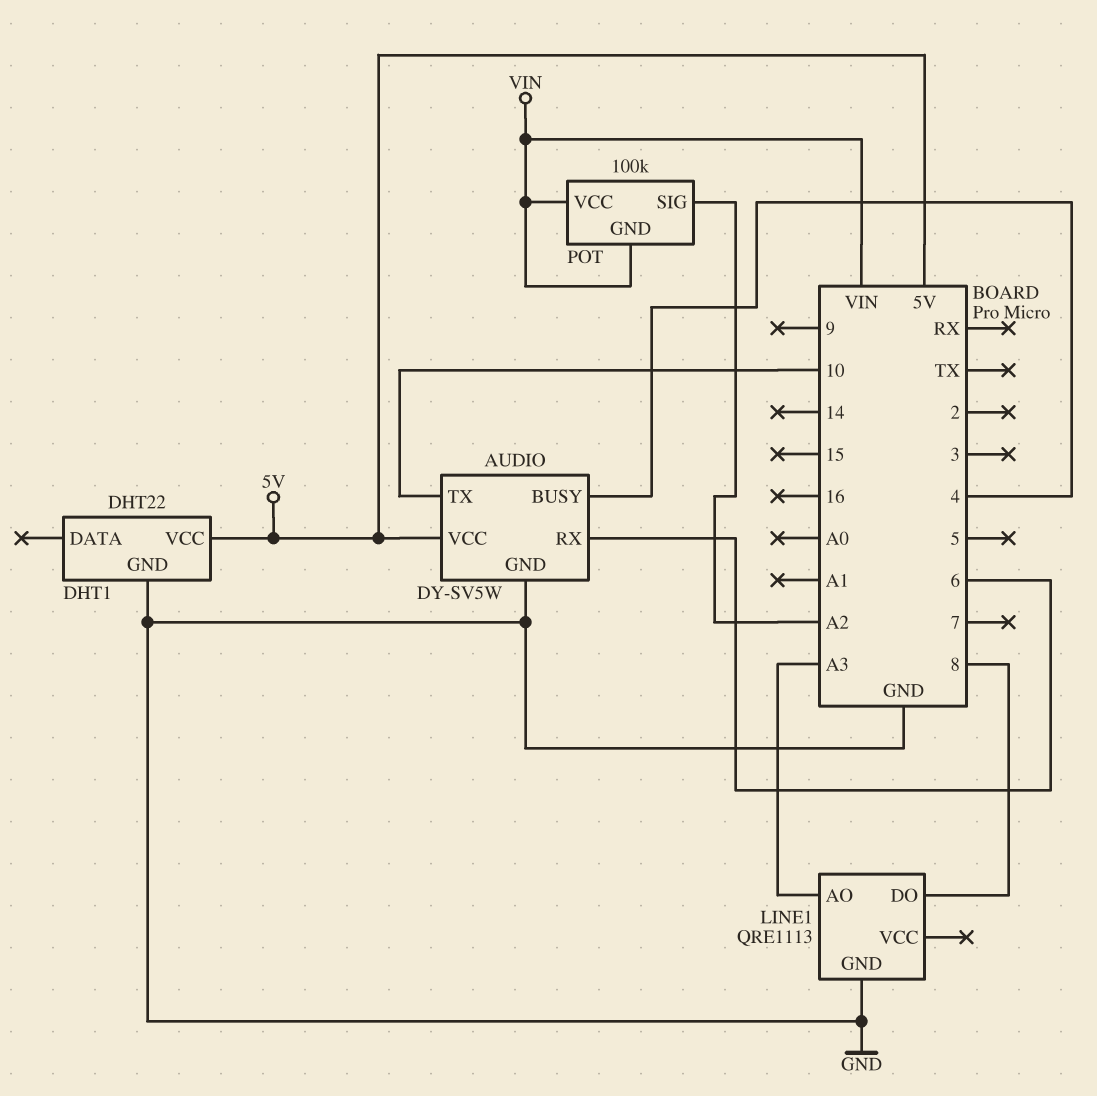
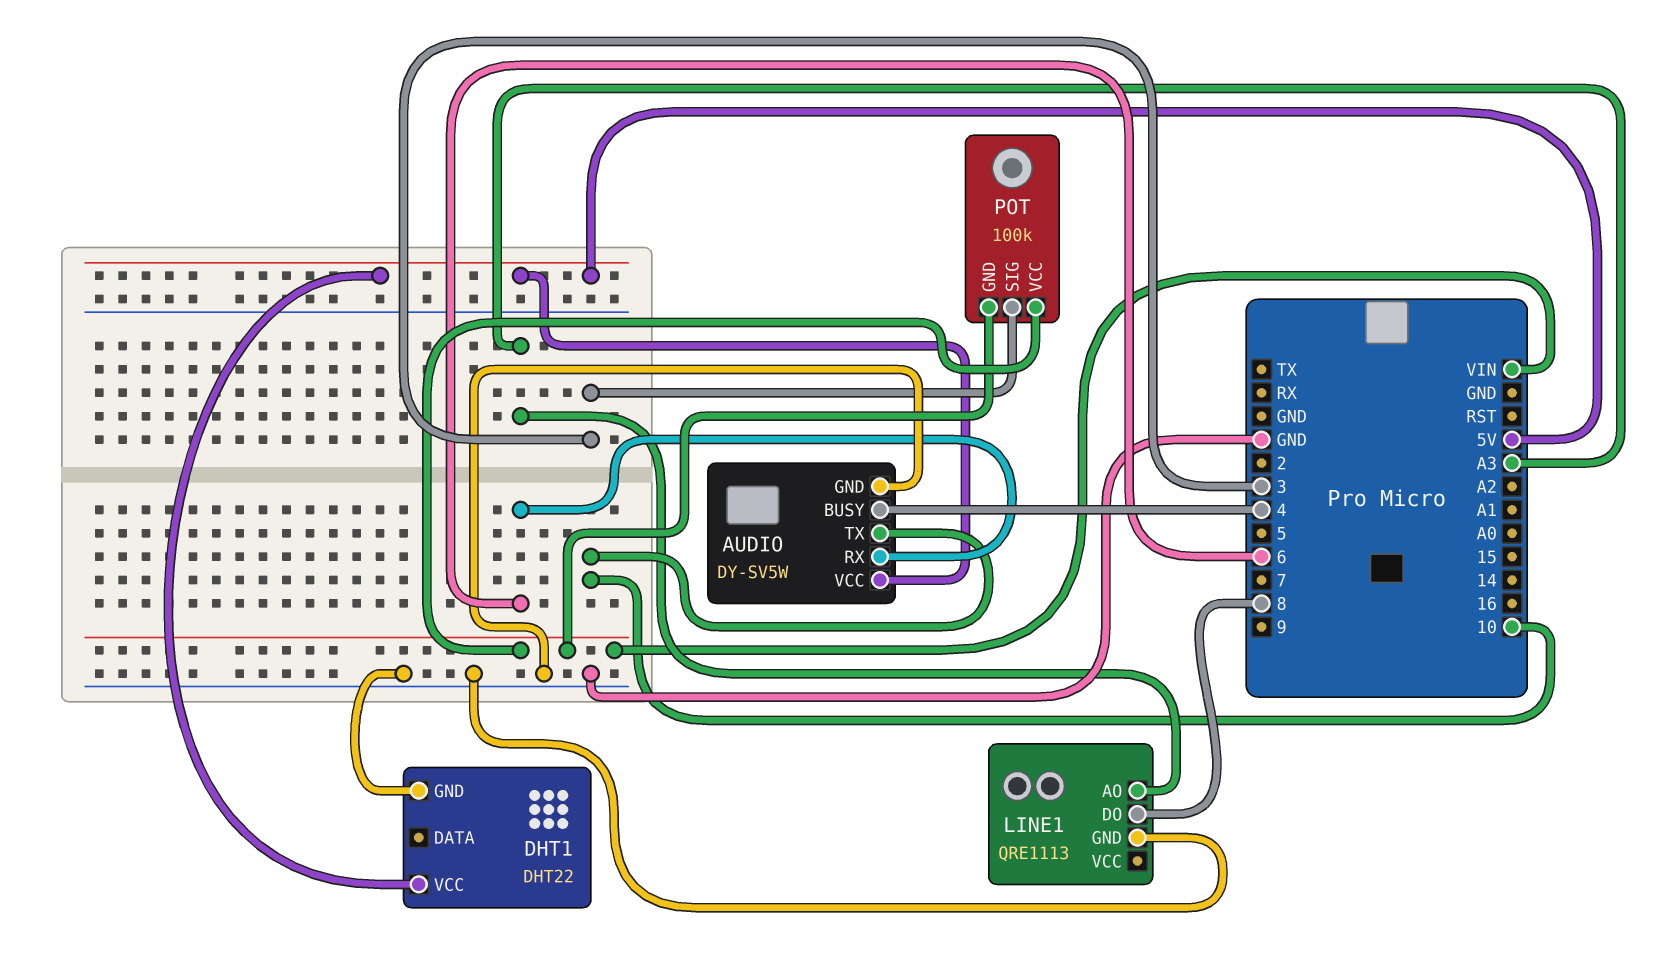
POT pin SIG: A2 -> 3

